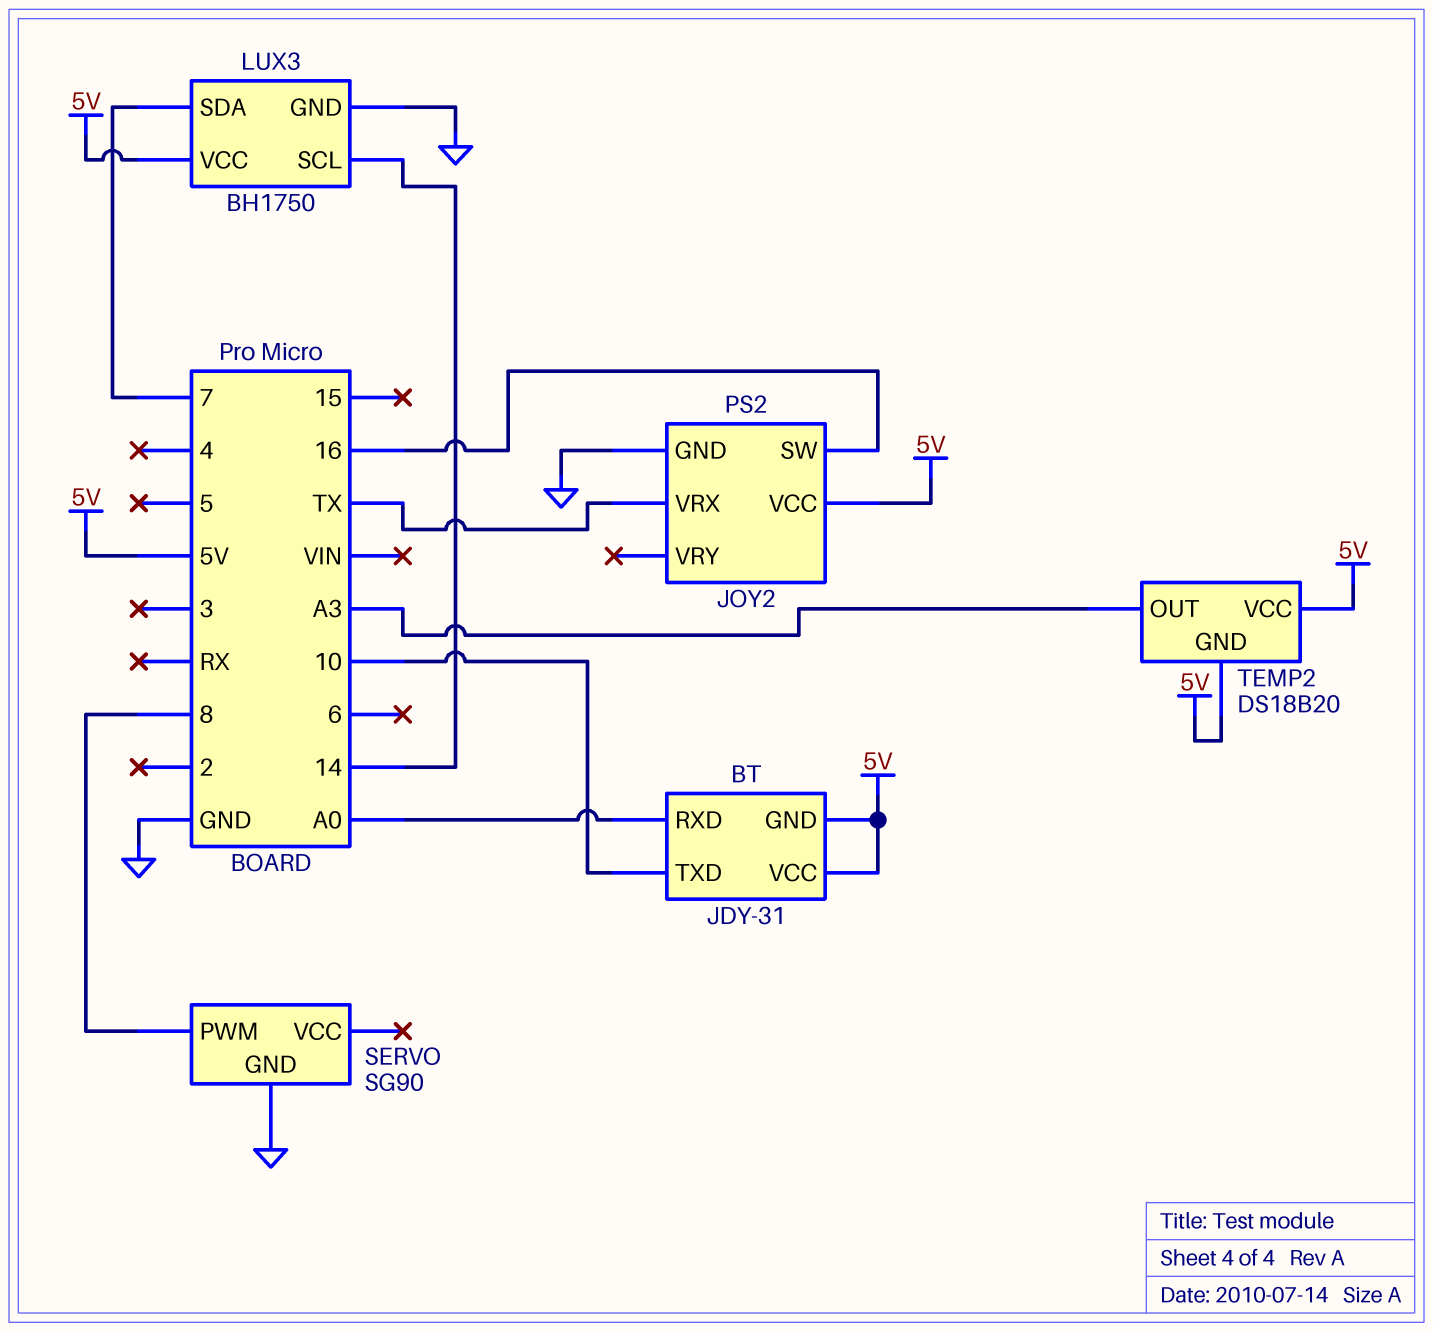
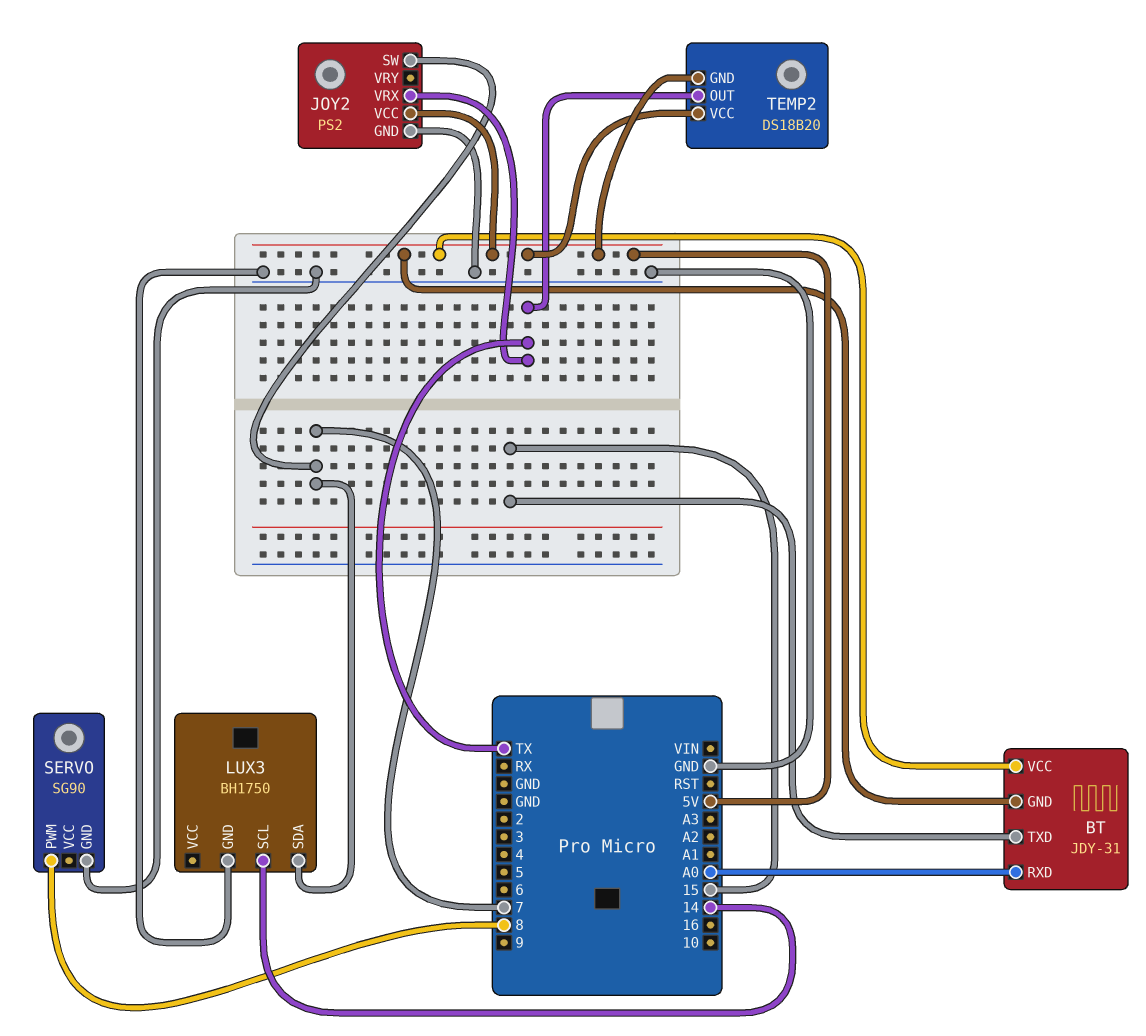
BT pin TXD: 10 -> 15
JOY2 pin SW: 16 -> 7
LUX3 pin VCC: 5V -> none
TEMP2 pin OUT: A3 -> TX

